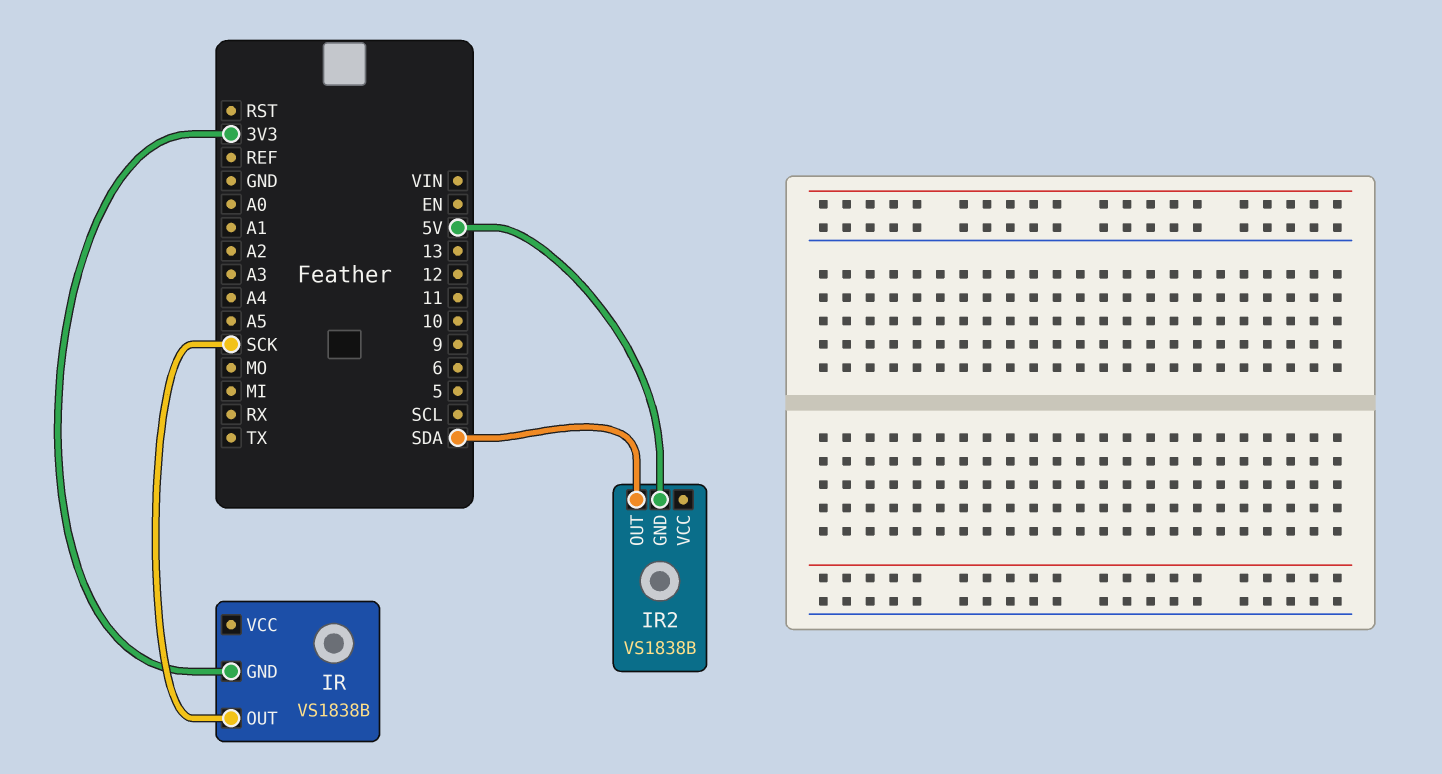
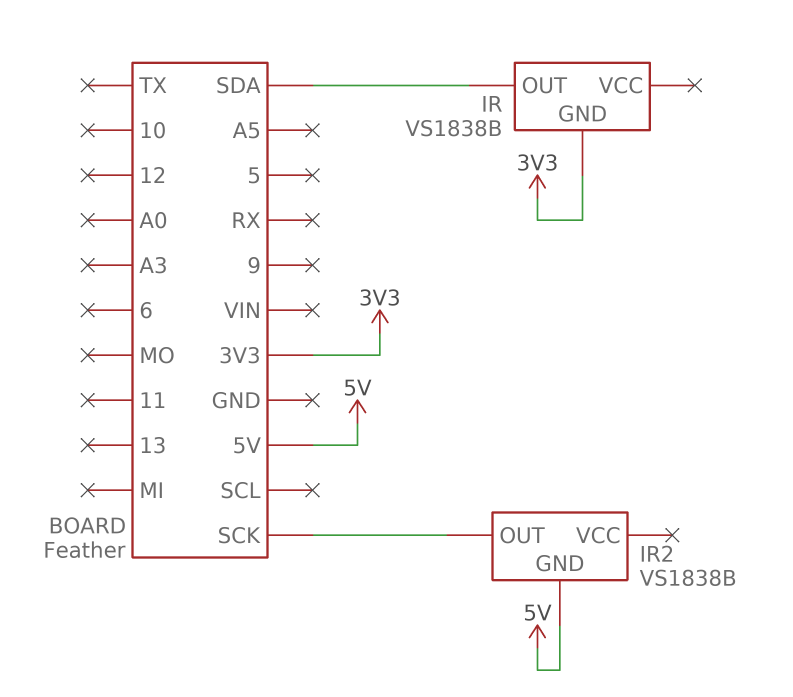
IR pin OUT: SCK -> SDA
IR2 pin OUT: SDA -> SCK

